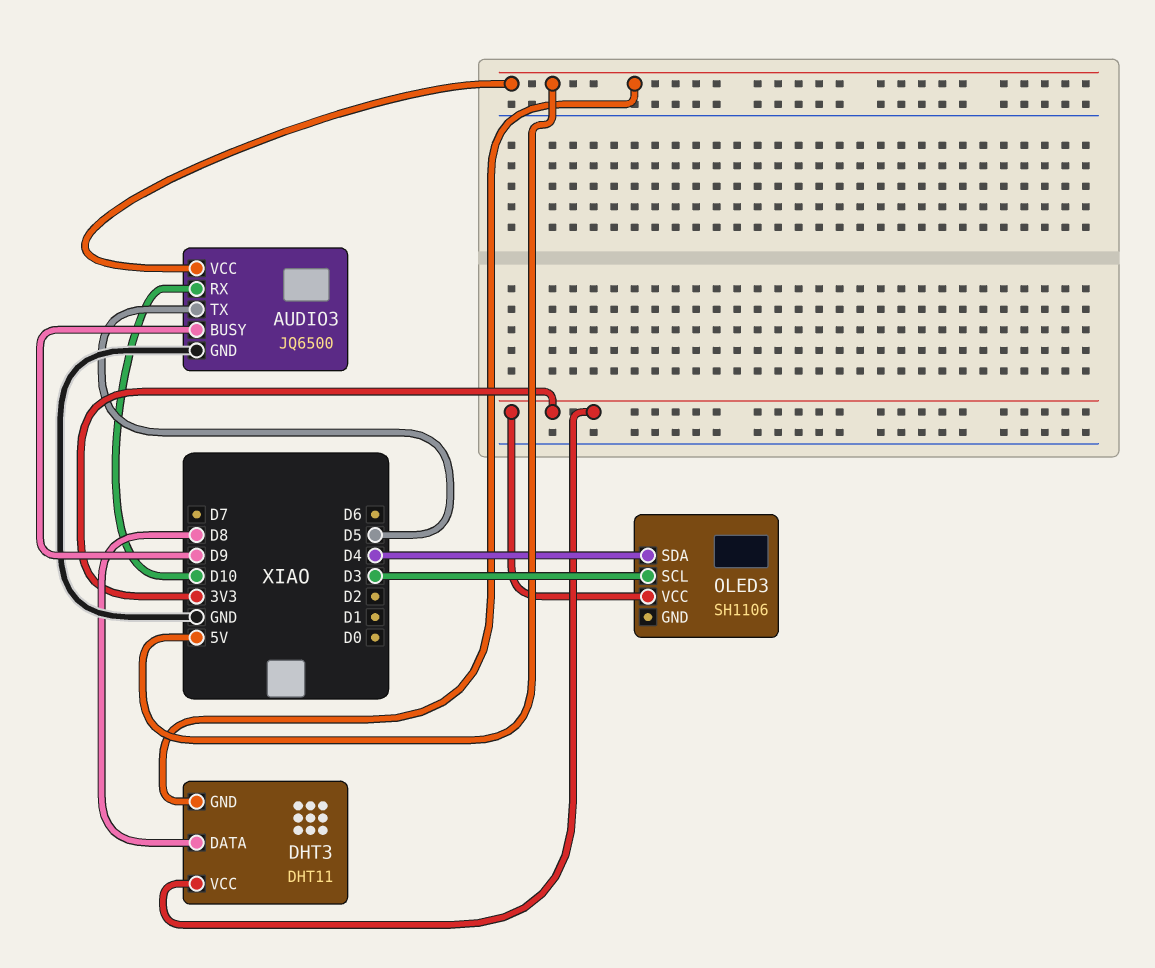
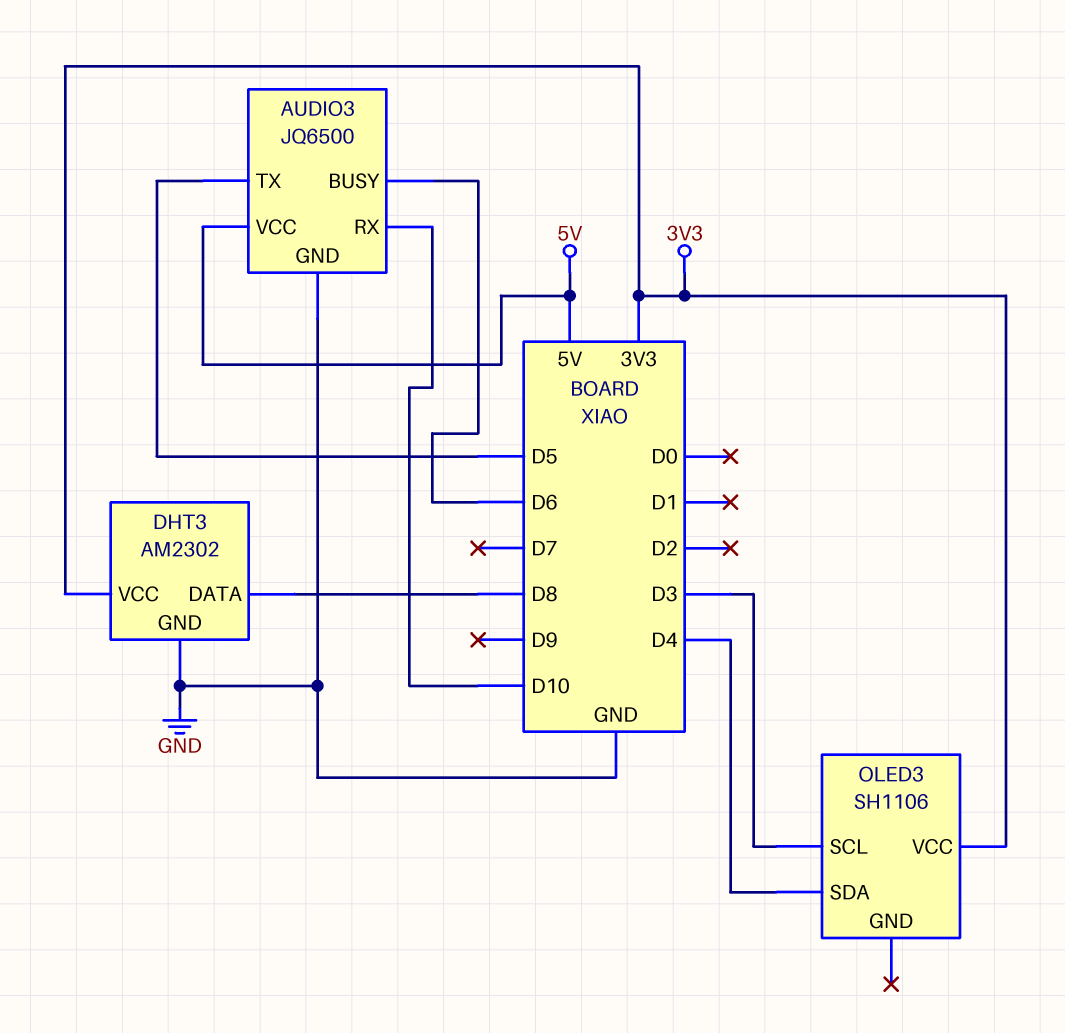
AUDIO3 pin BUSY: D9 -> D6
DHT3: DHT11 -> AM2302
DHT3 pin GND: 5V -> GND

